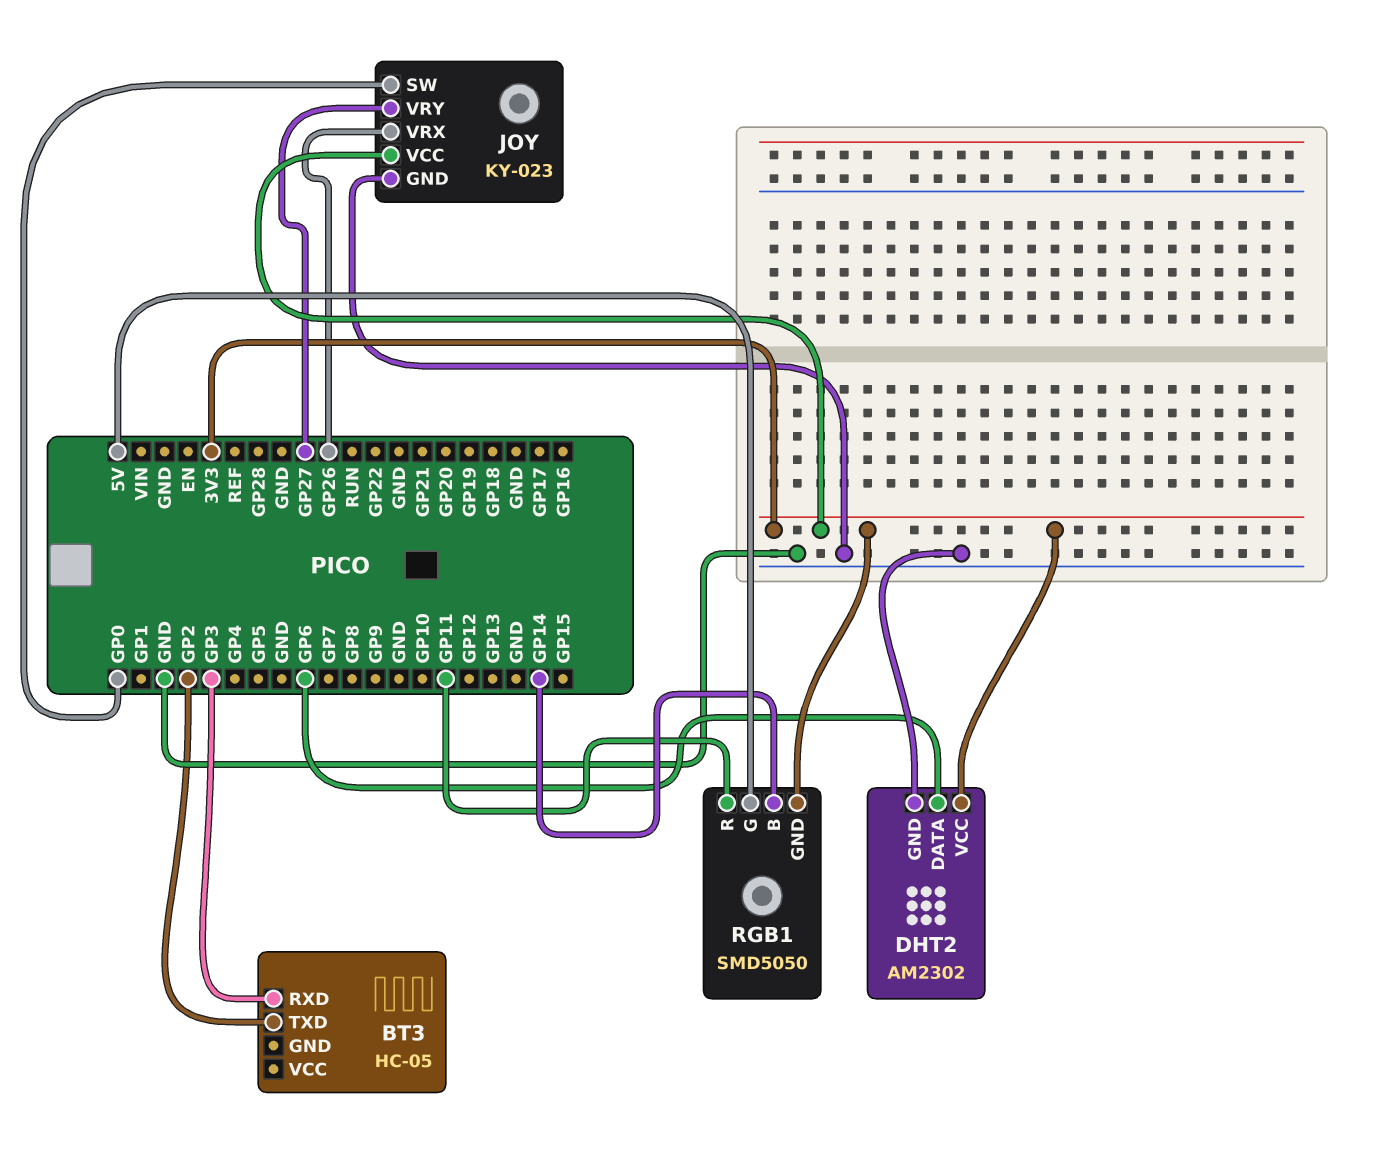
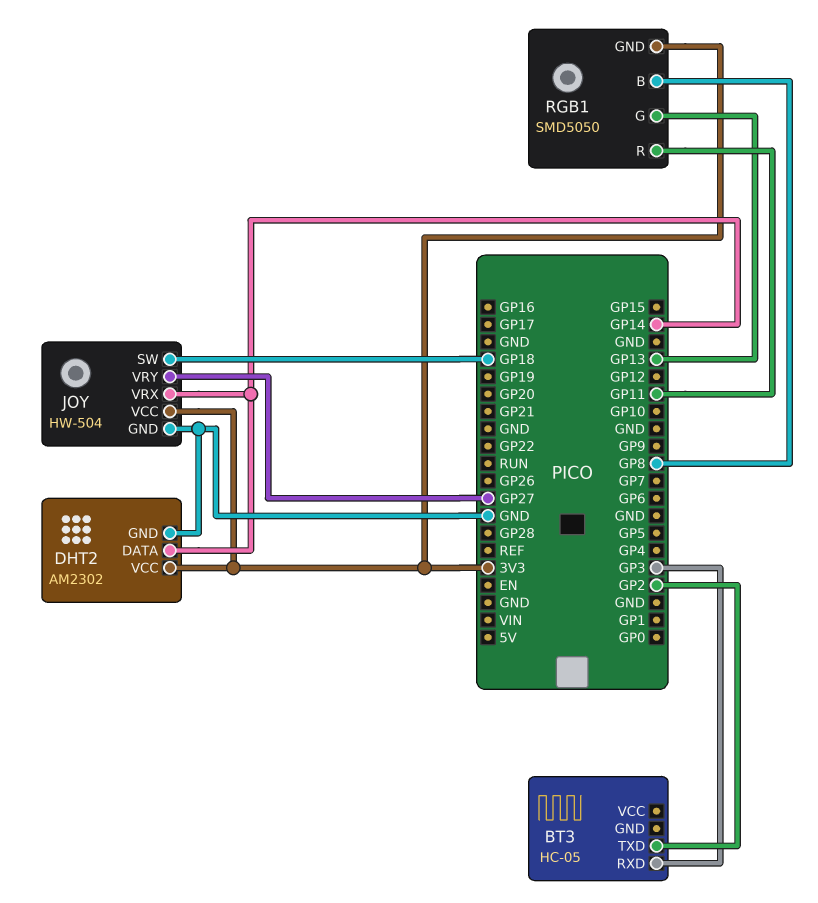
DHT2 pin DATA: GP6 -> GP14
JOY: KY-023 -> HW-504
JOY pin SW: GP0 -> GP18
JOY pin VRX: GP26 -> GP14
RGB1 pin B: GP14 -> GP8
RGB1 pin G: 5V -> GP13

